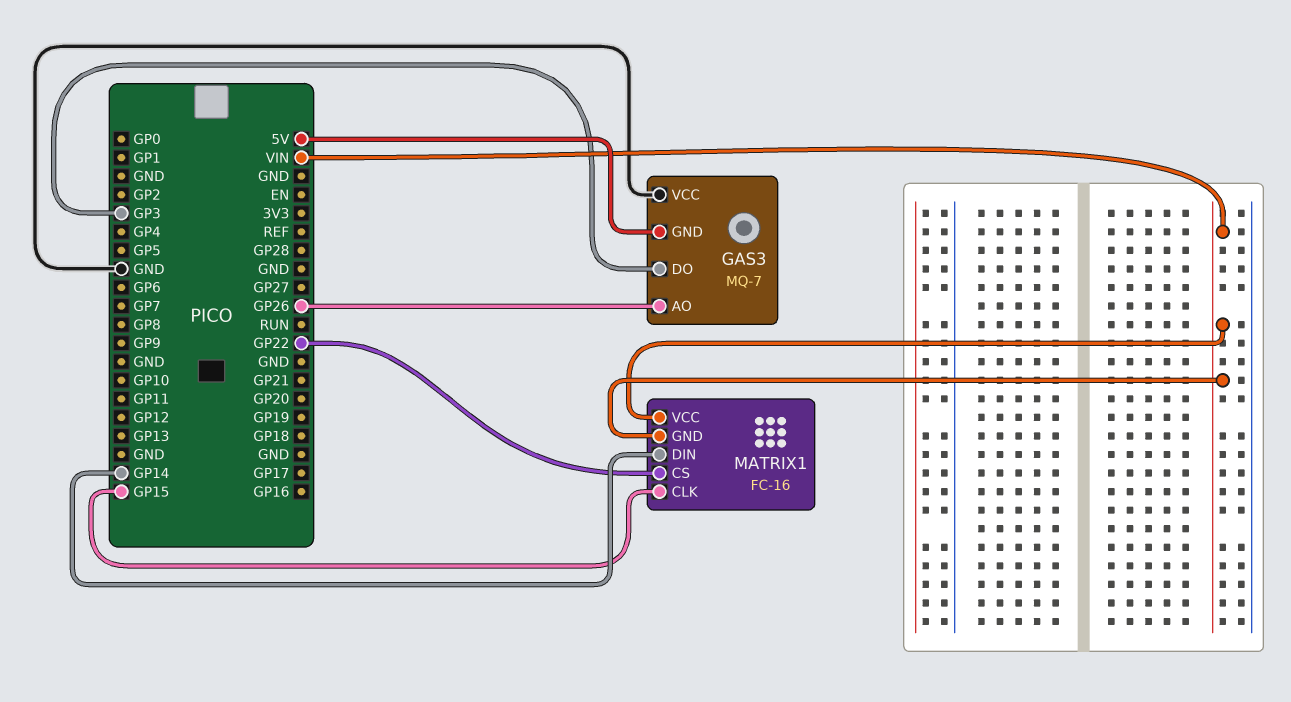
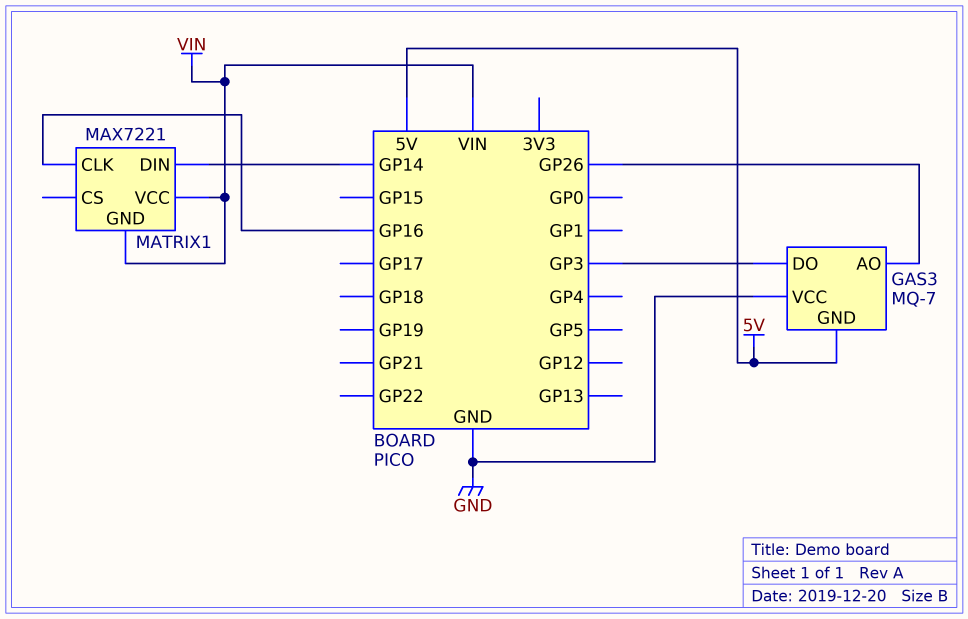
MATRIX1: FC-16 -> MAX7221
MATRIX1 pin CLK: GP15 -> GP16
MATRIX1 pin CS: GP22 -> none

